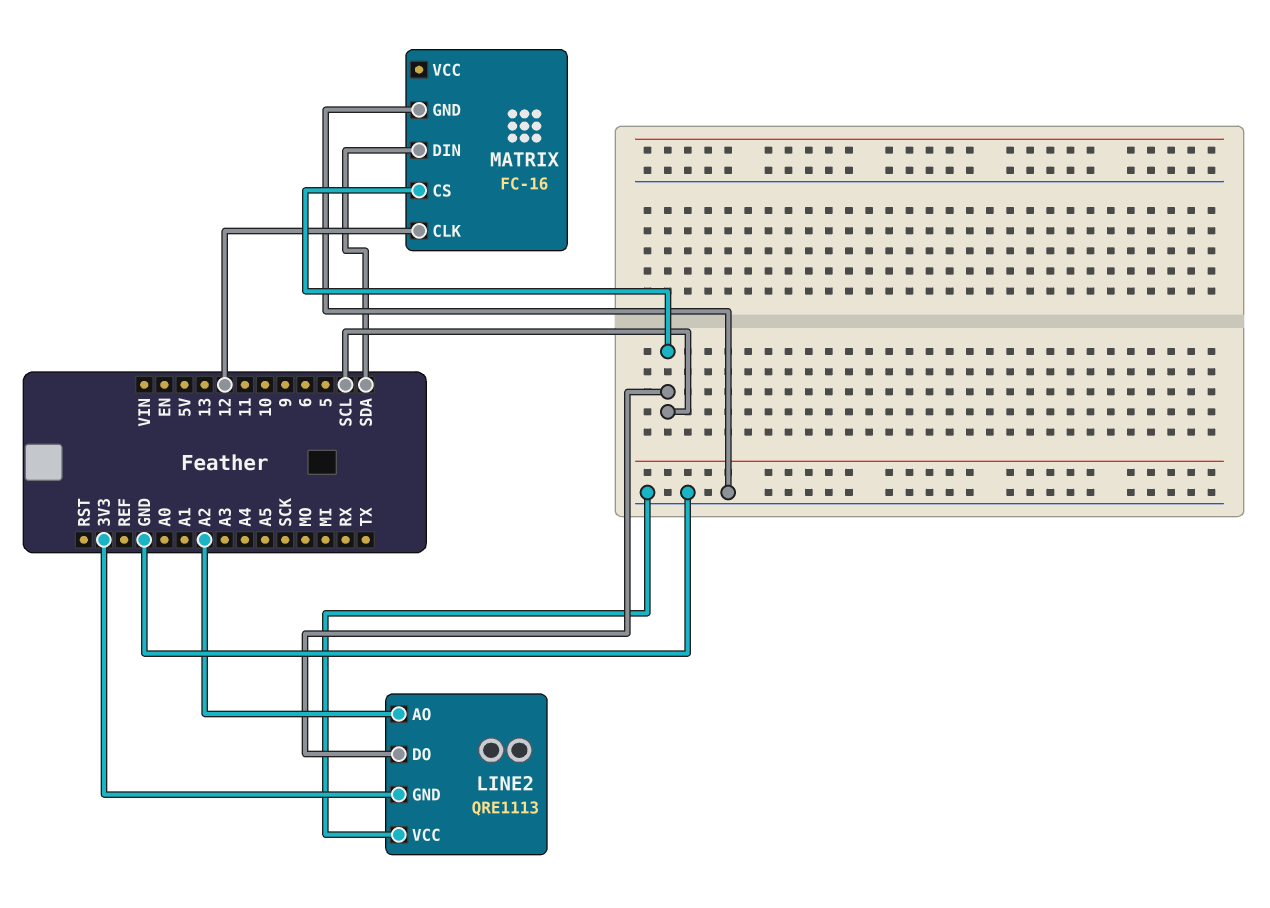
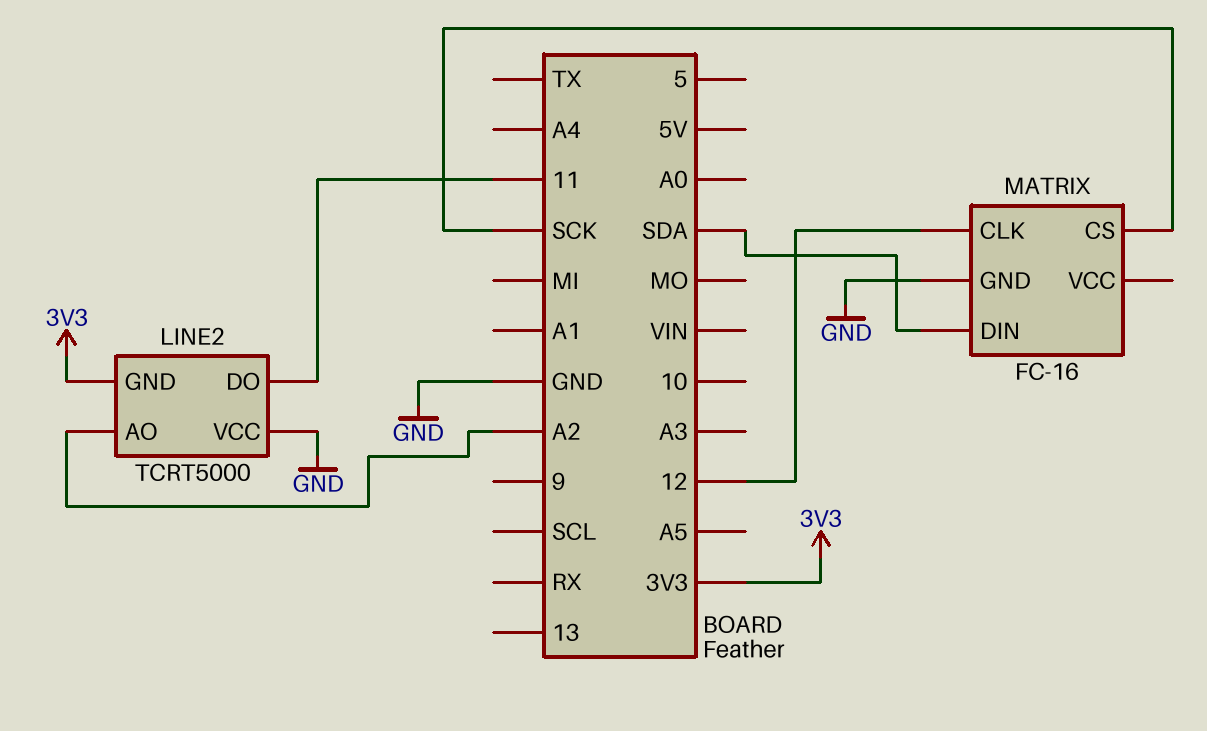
LINE2: QRE1113 -> TCRT5000
LINE2 pin DO: SCL -> 11
MATRIX pin CS: SCL -> SCK

